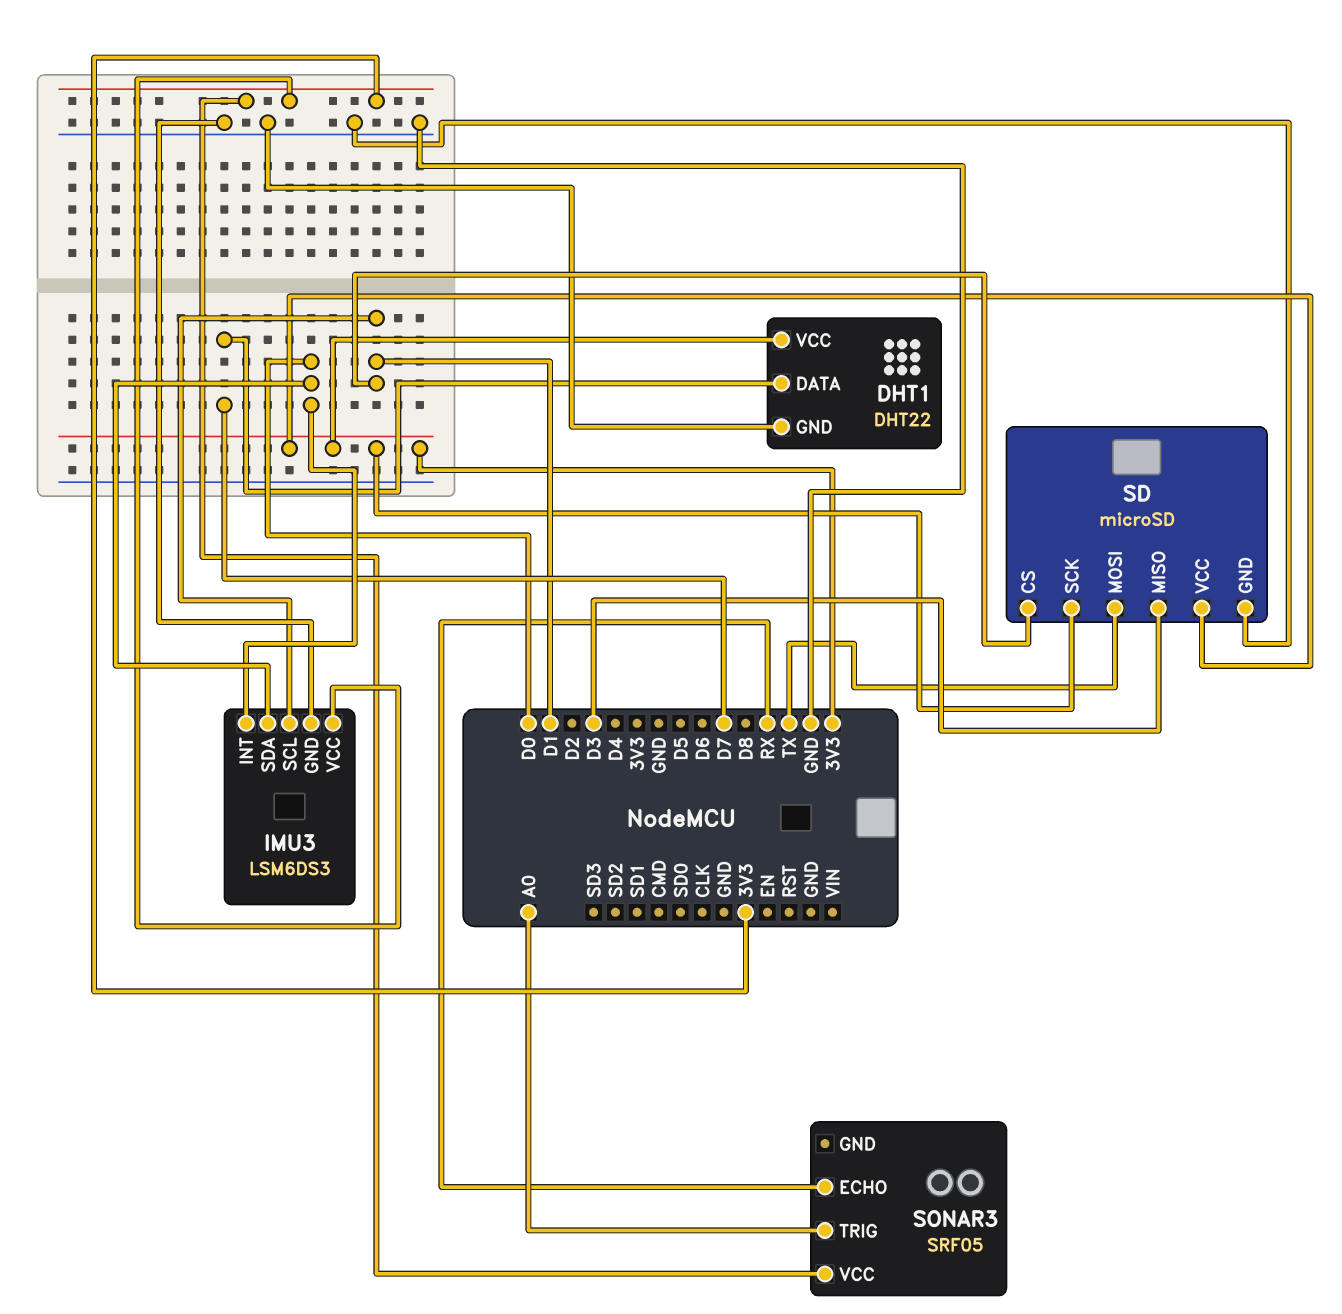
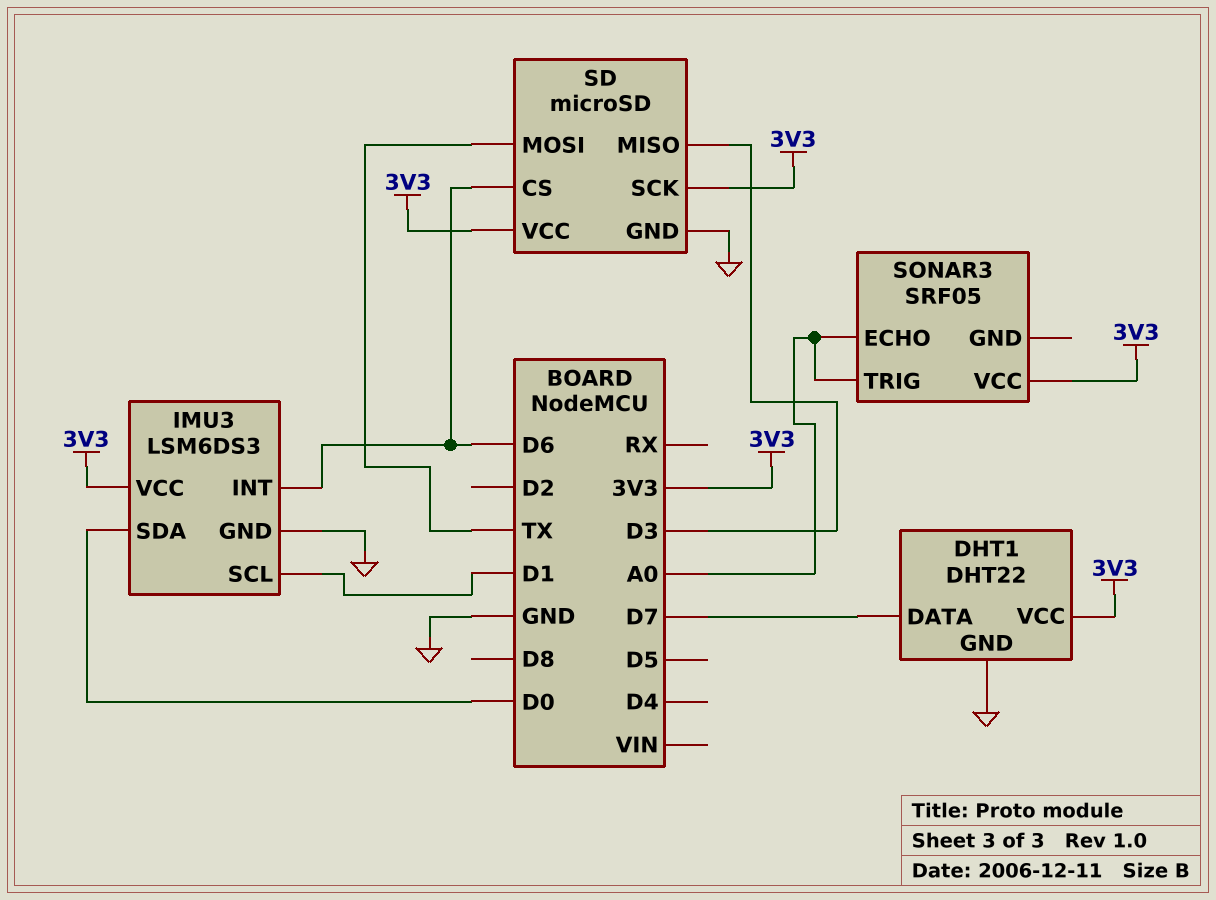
IMU3 pin INT: D0 -> D6
SD pin CS: D1 -> D6
SONAR3 pin ECHO: RX -> A0

